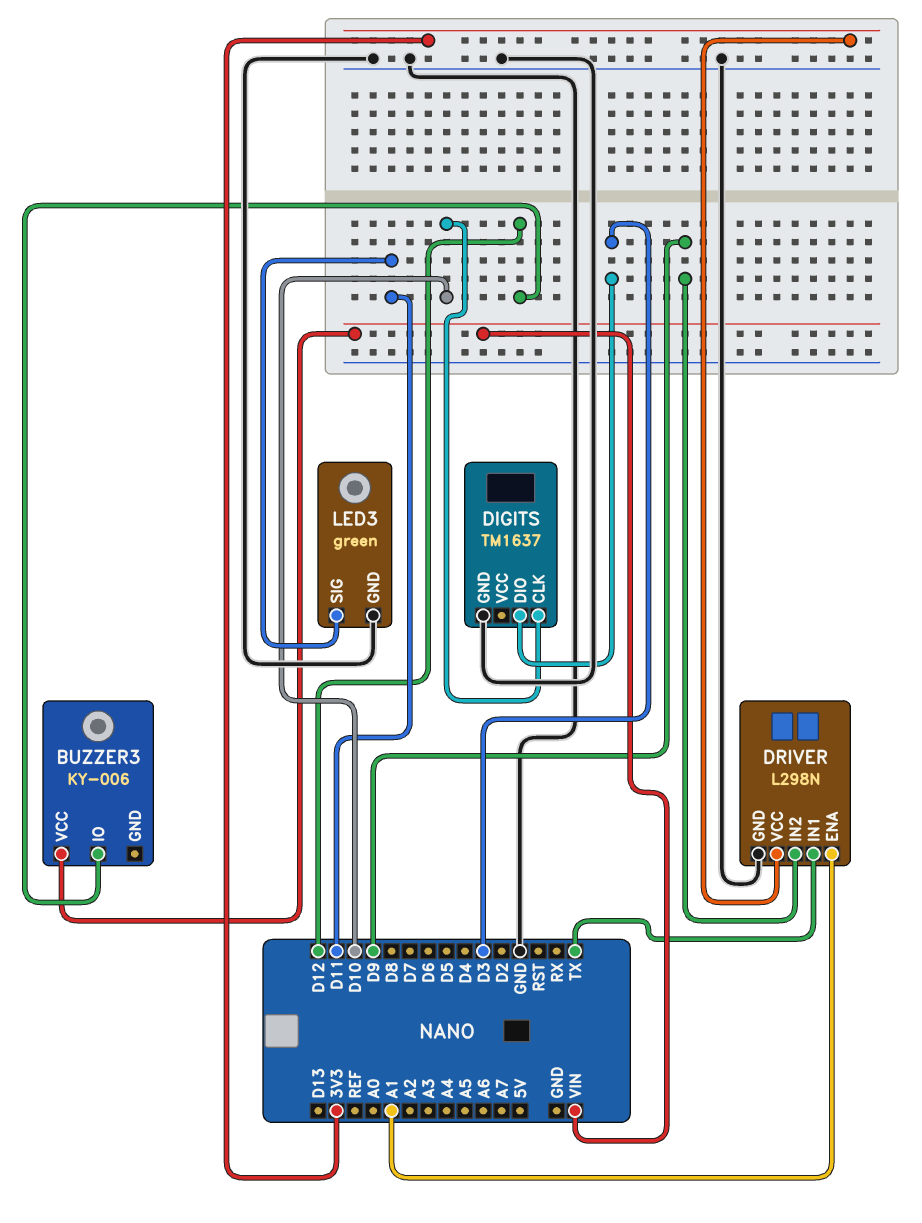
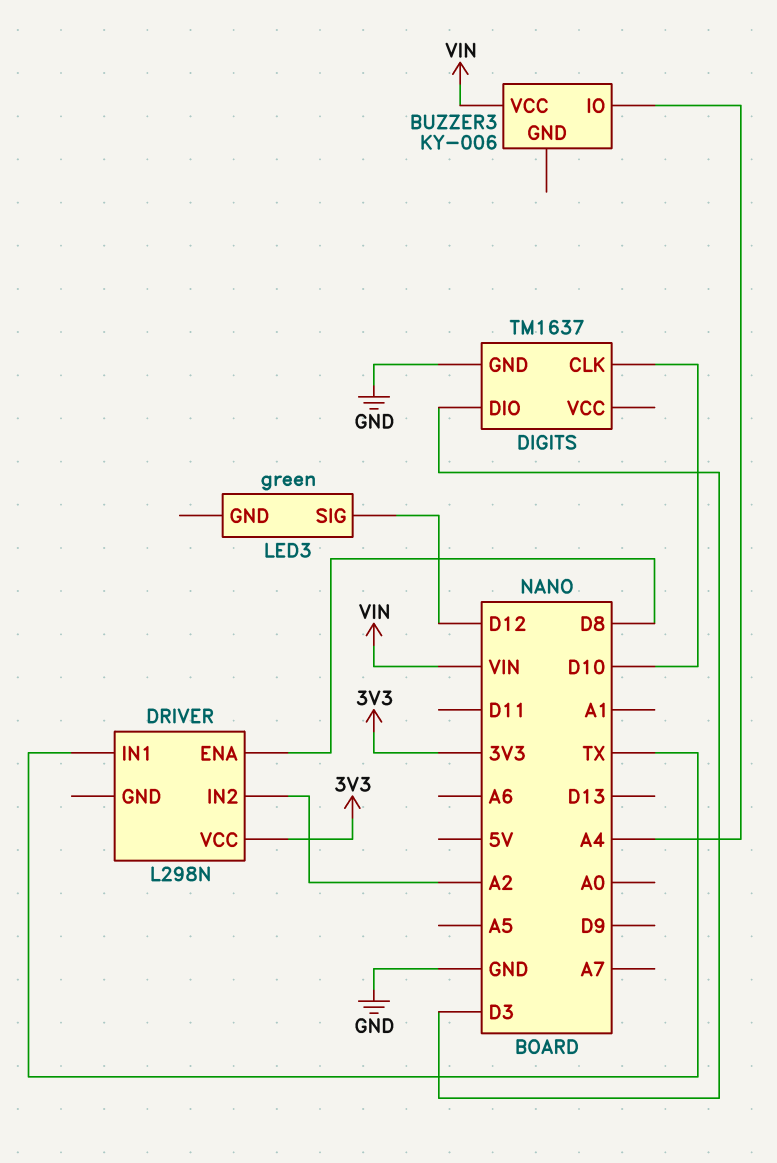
BUZZER3 pin IO: D12 -> A4
DRIVER pin ENA: A1 -> D8
DRIVER pin GND: GND -> none
DRIVER pin IN2: D9 -> A2
LED3 pin GND: GND -> none
LED3 pin SIG: D11 -> D12

